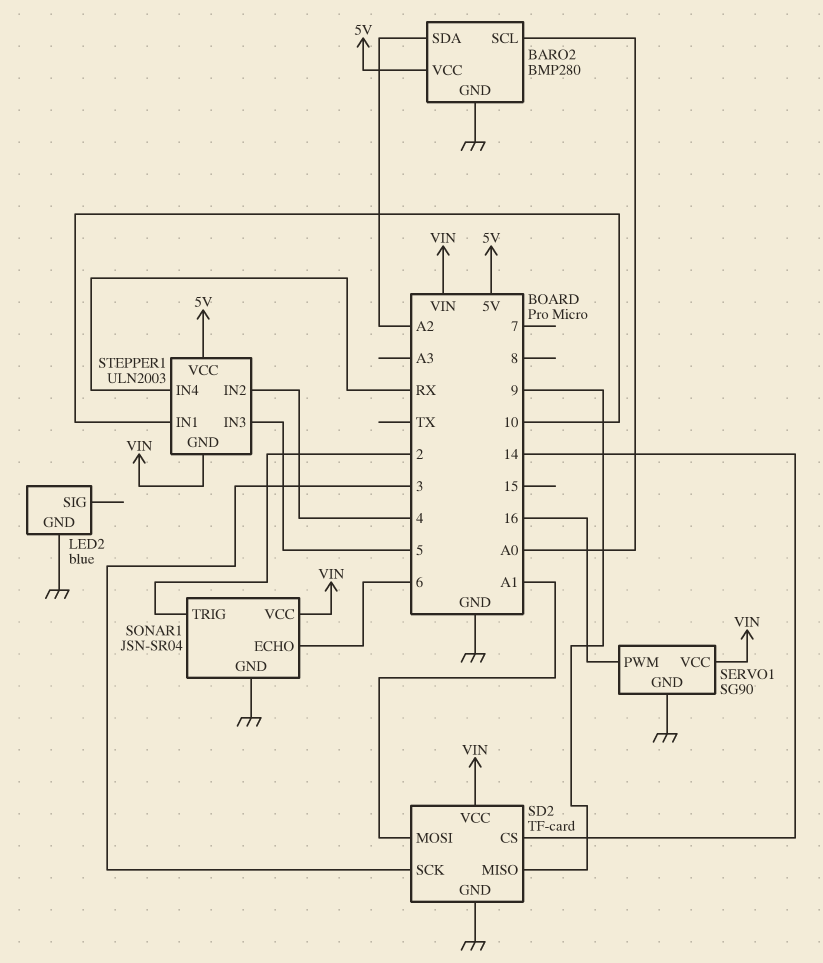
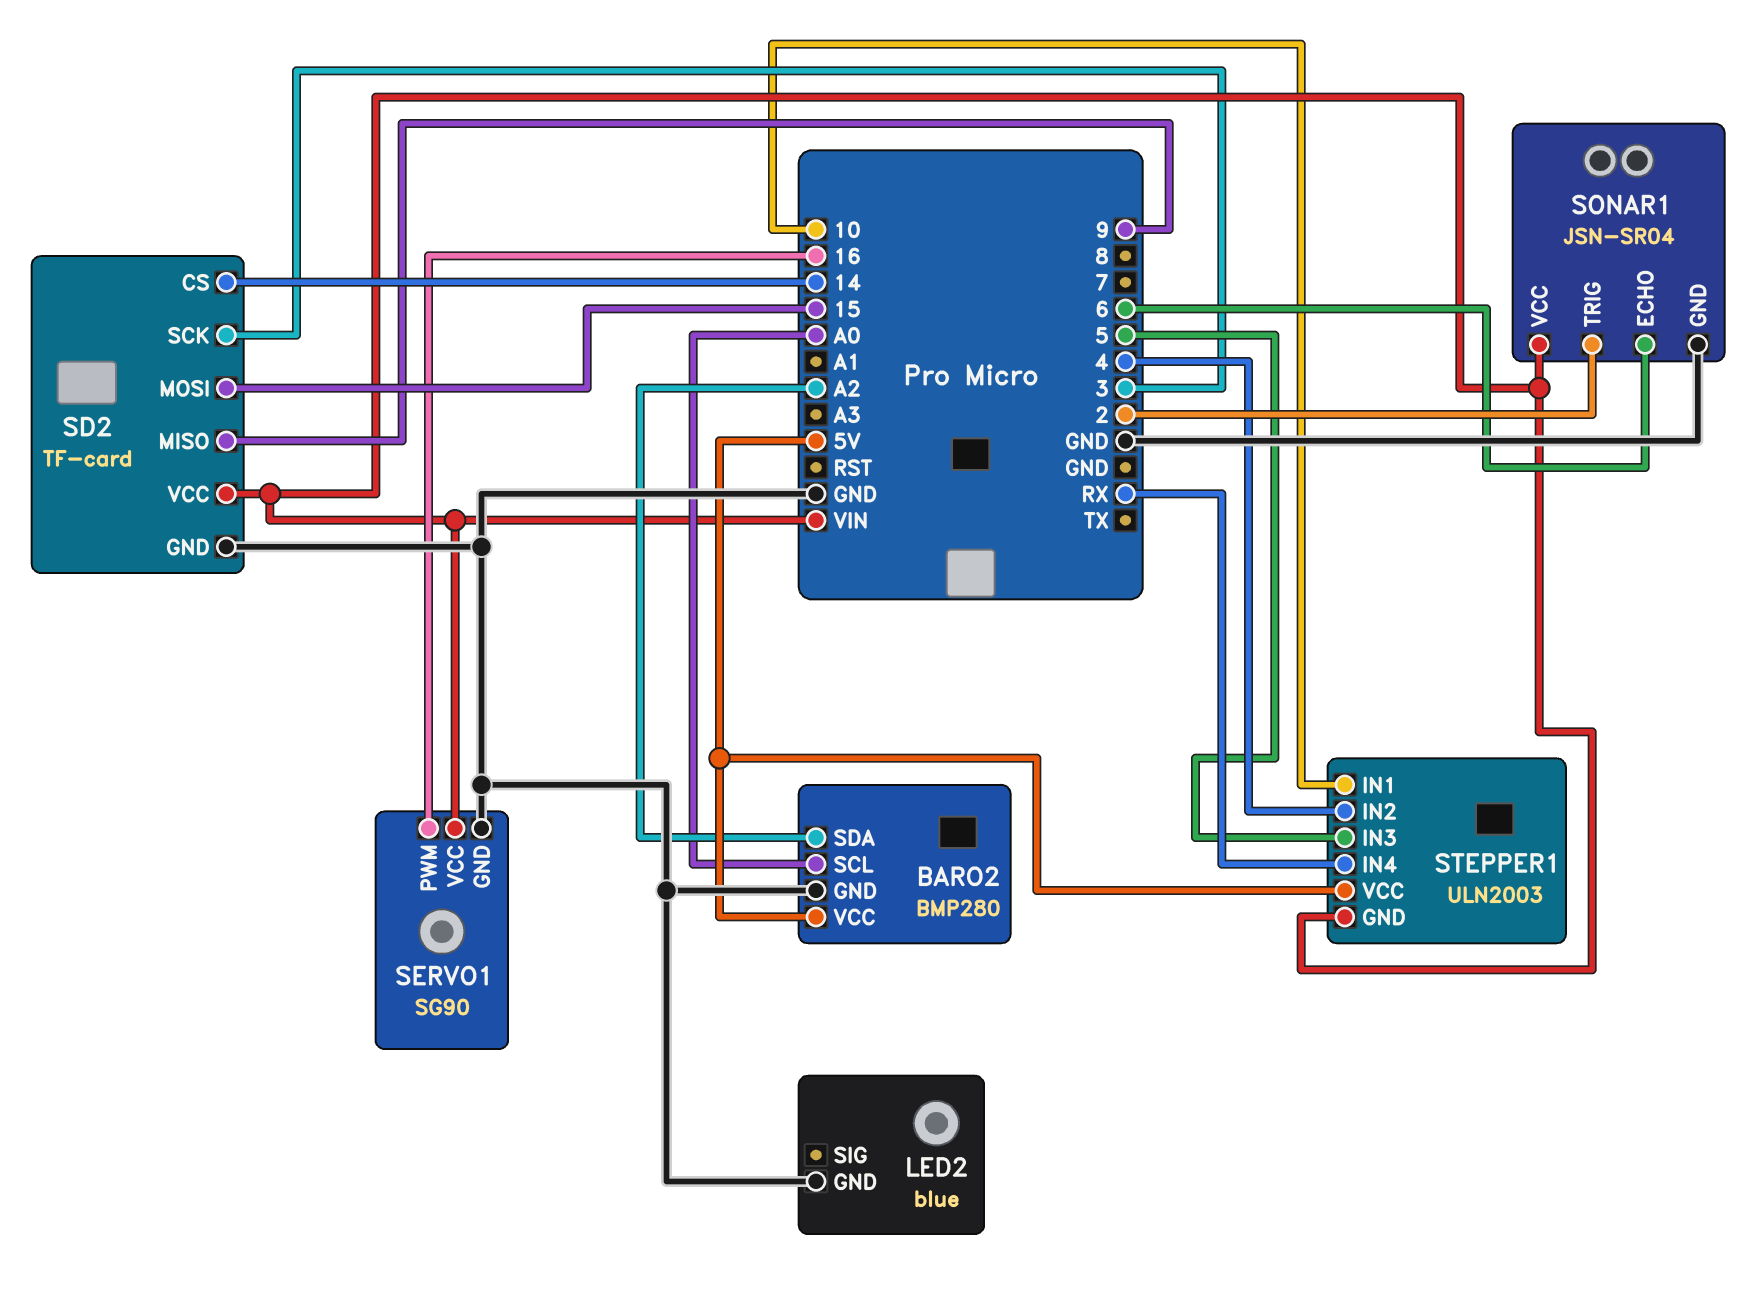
SD2 pin MOSI: A1 -> 15

